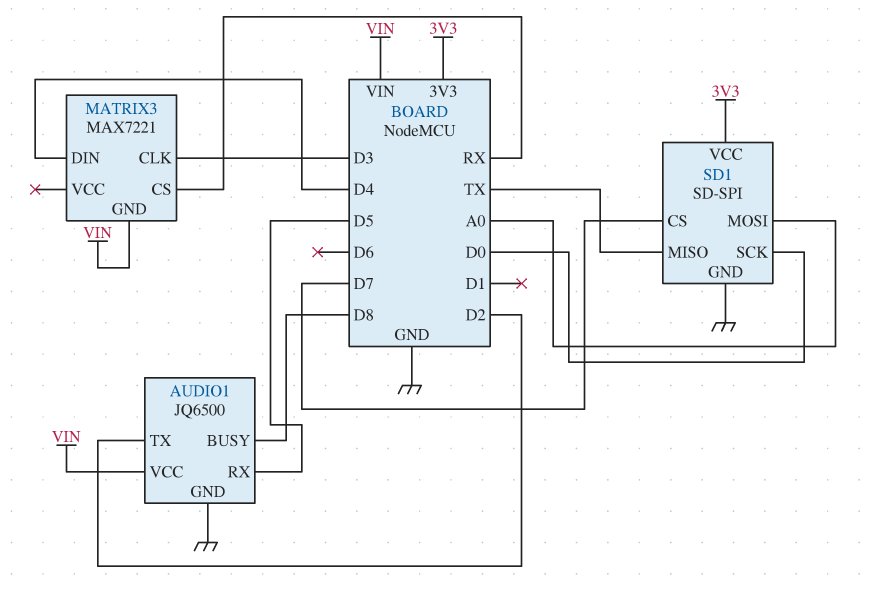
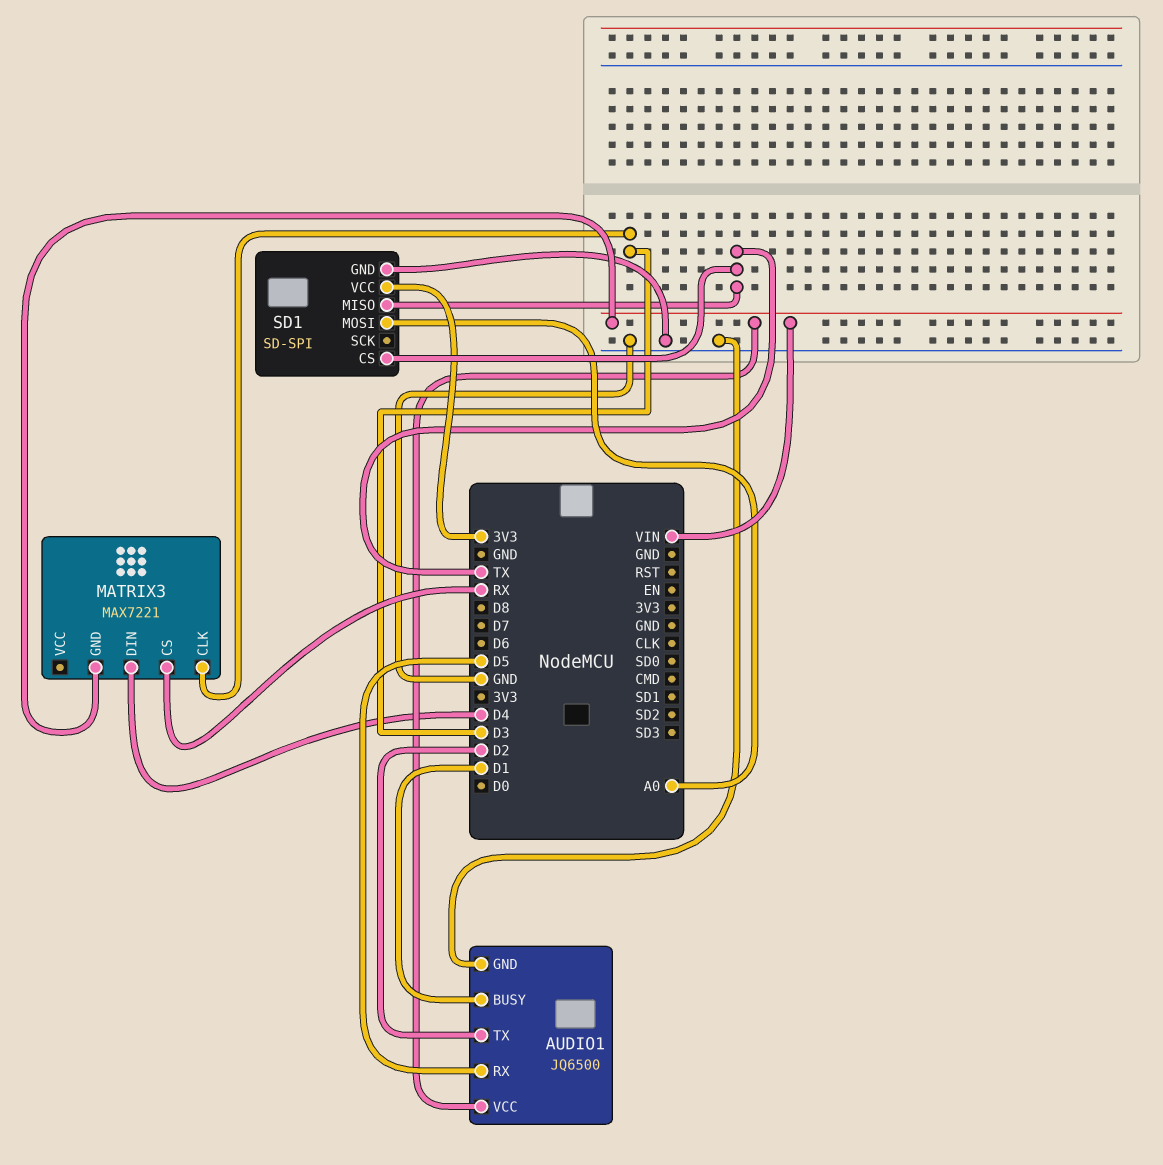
AUDIO1 pin BUSY: D8 -> D1
SD1 pin CS: D7 -> TX
SD1 pin SCK: D0 -> none

